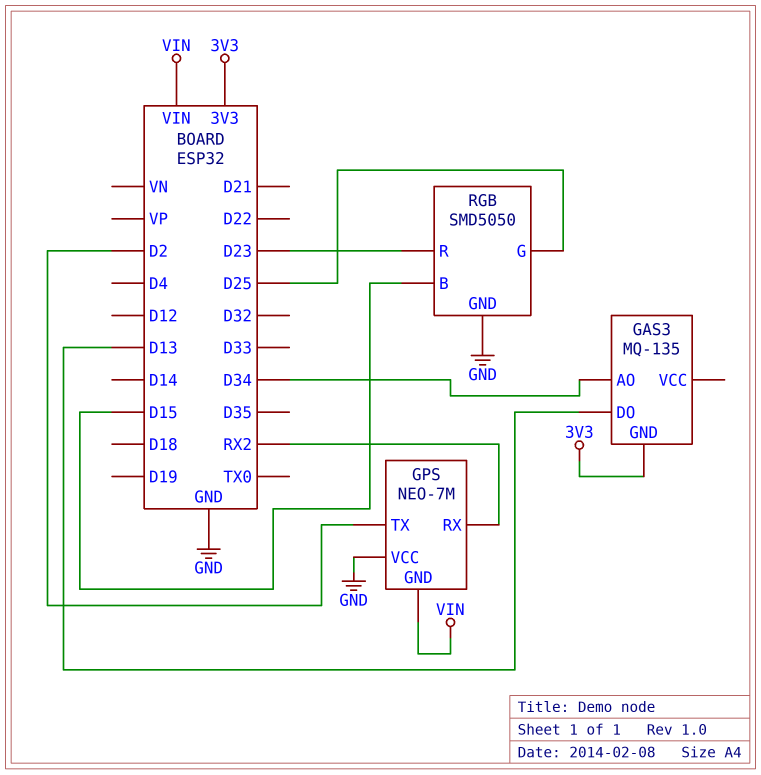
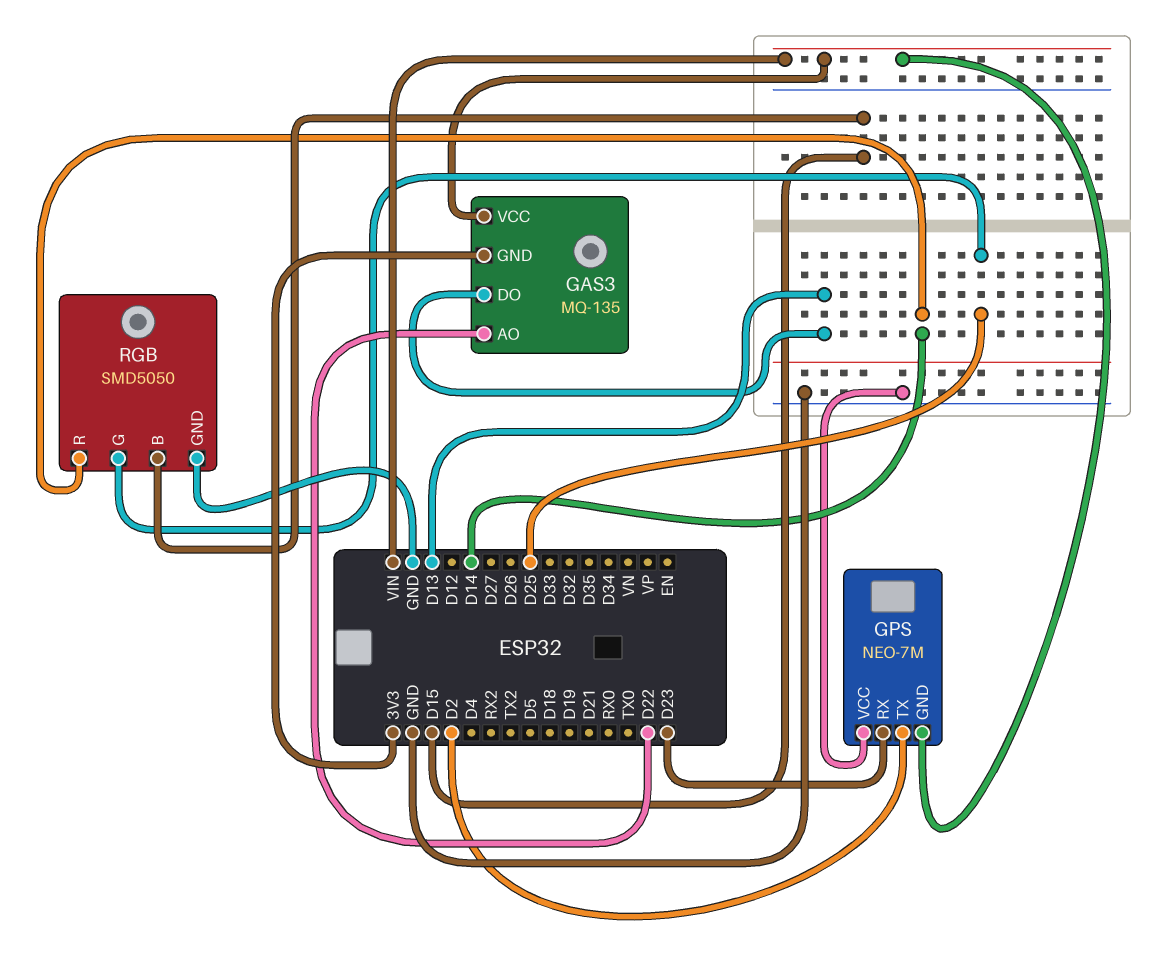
GAS3 pin AO: D34 -> D22
GAS3 pin VCC: none -> VIN
GPS pin RX: RX2 -> D23
RGB pin R: D23 -> D14

